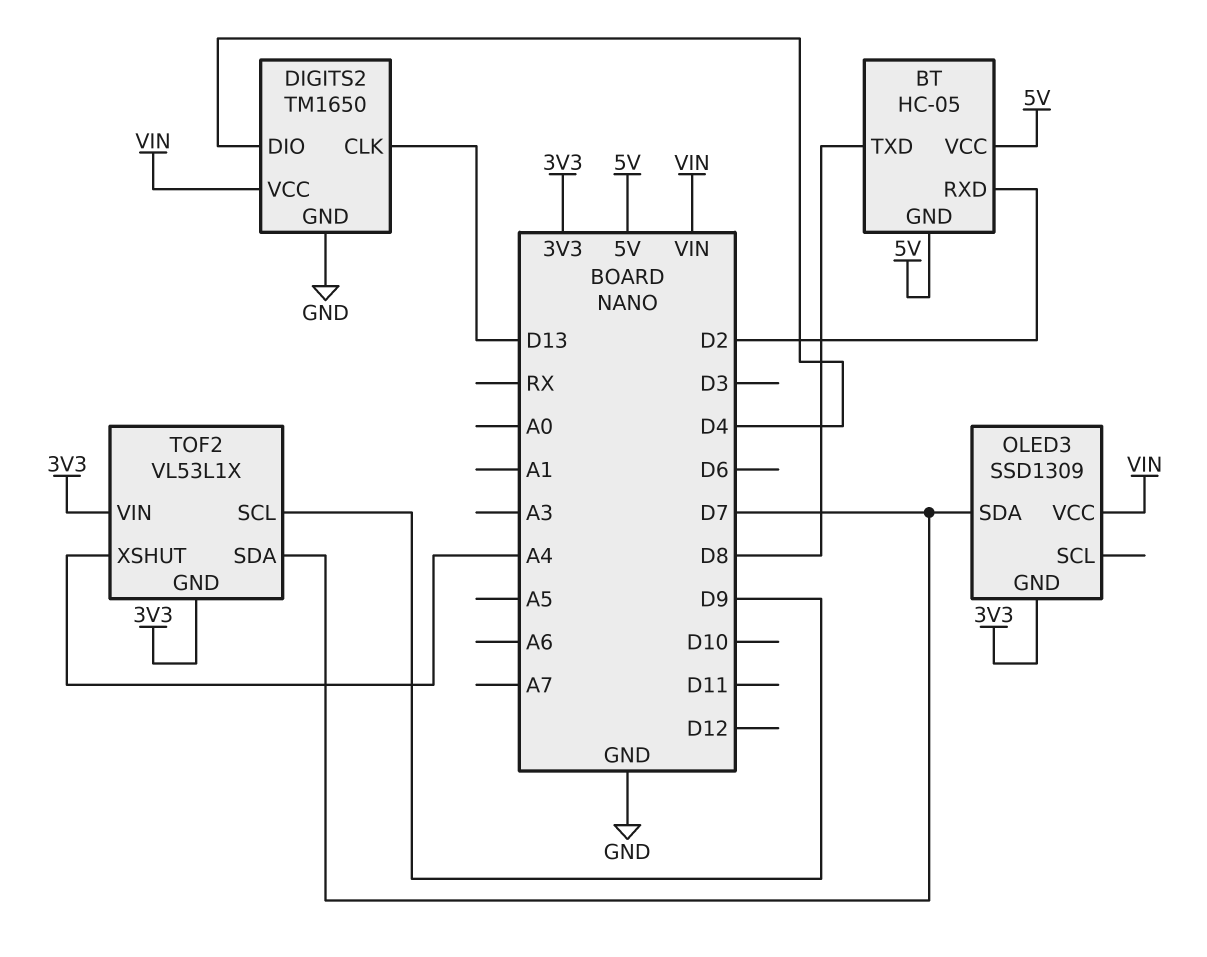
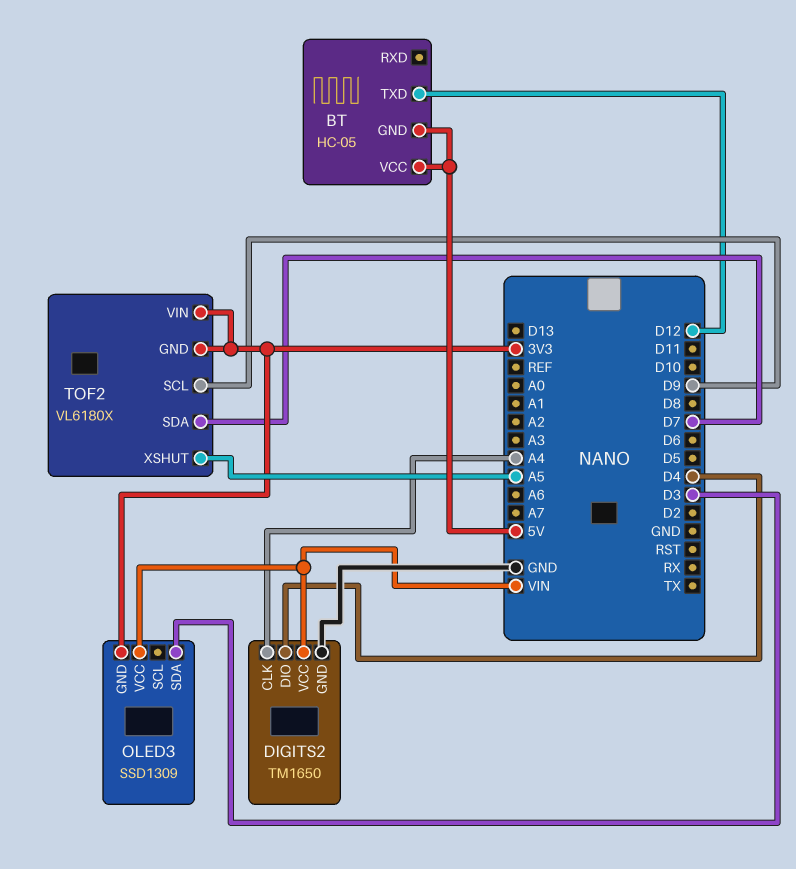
BT pin RXD: D2 -> none
BT pin TXD: D8 -> D12
DIGITS2 pin CLK: D13 -> A4
OLED3 pin SDA: D7 -> D3
TOF2: VL53L1X -> VL6180X
TOF2 pin XSHUT: A4 -> A5

